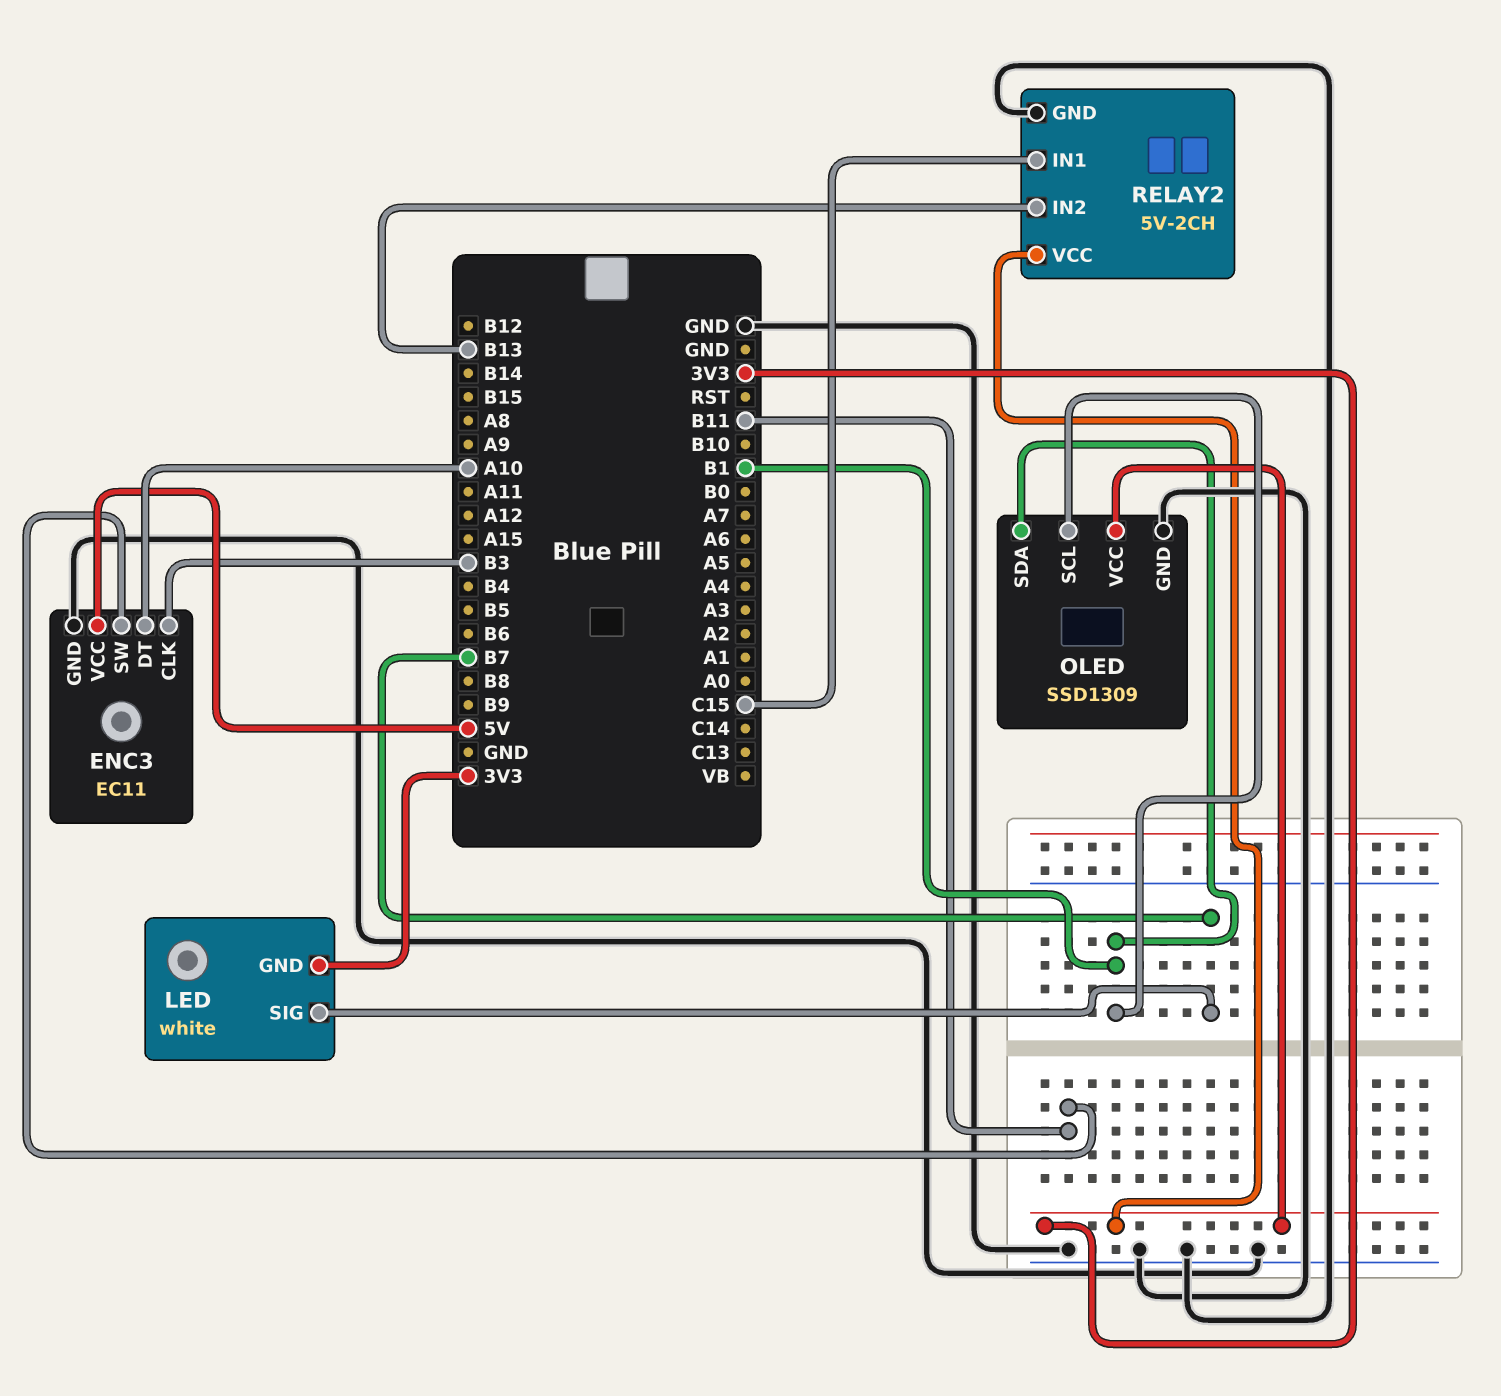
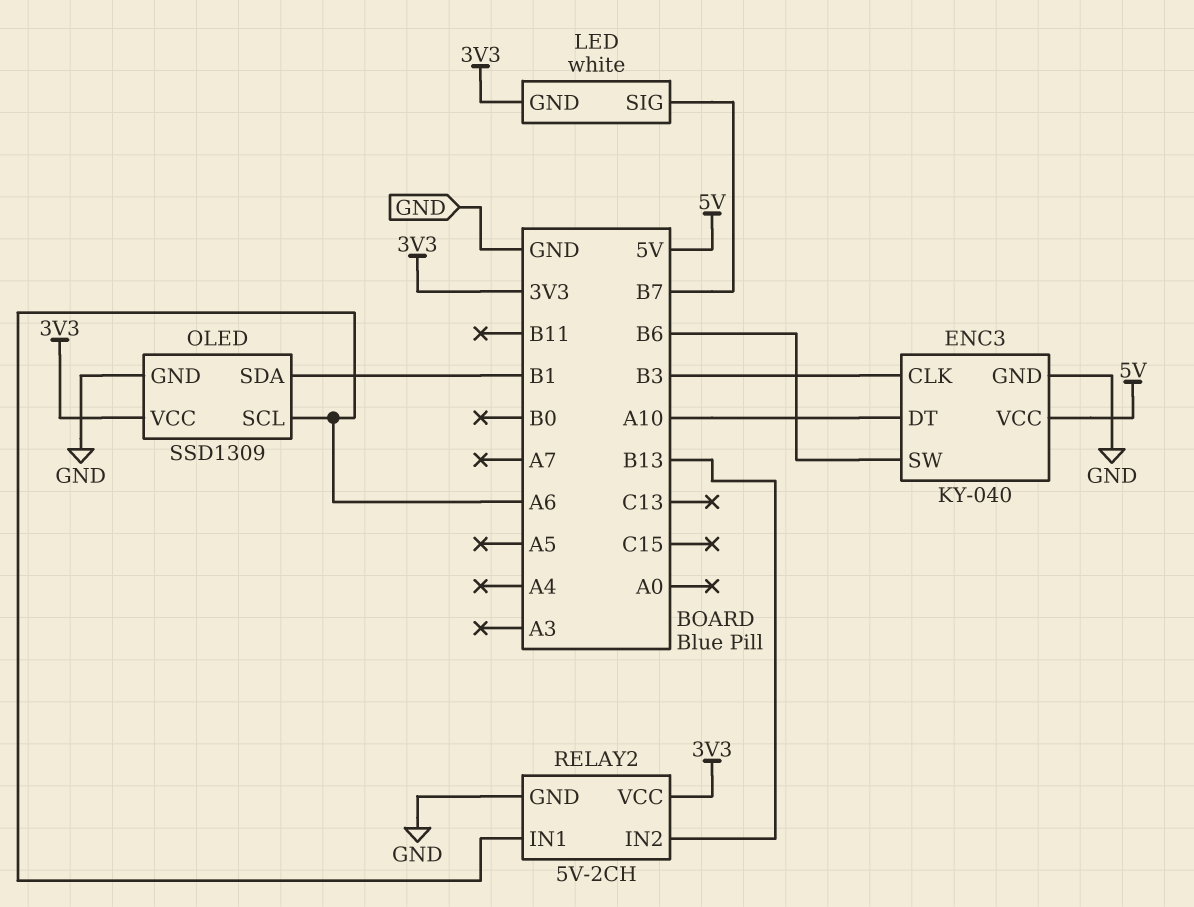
ENC3: EC11 -> KY-040
ENC3 pin SW: B11 -> B6
OLED pin SCL: B1 -> A6
RELAY2 pin IN1: C15 -> A6

